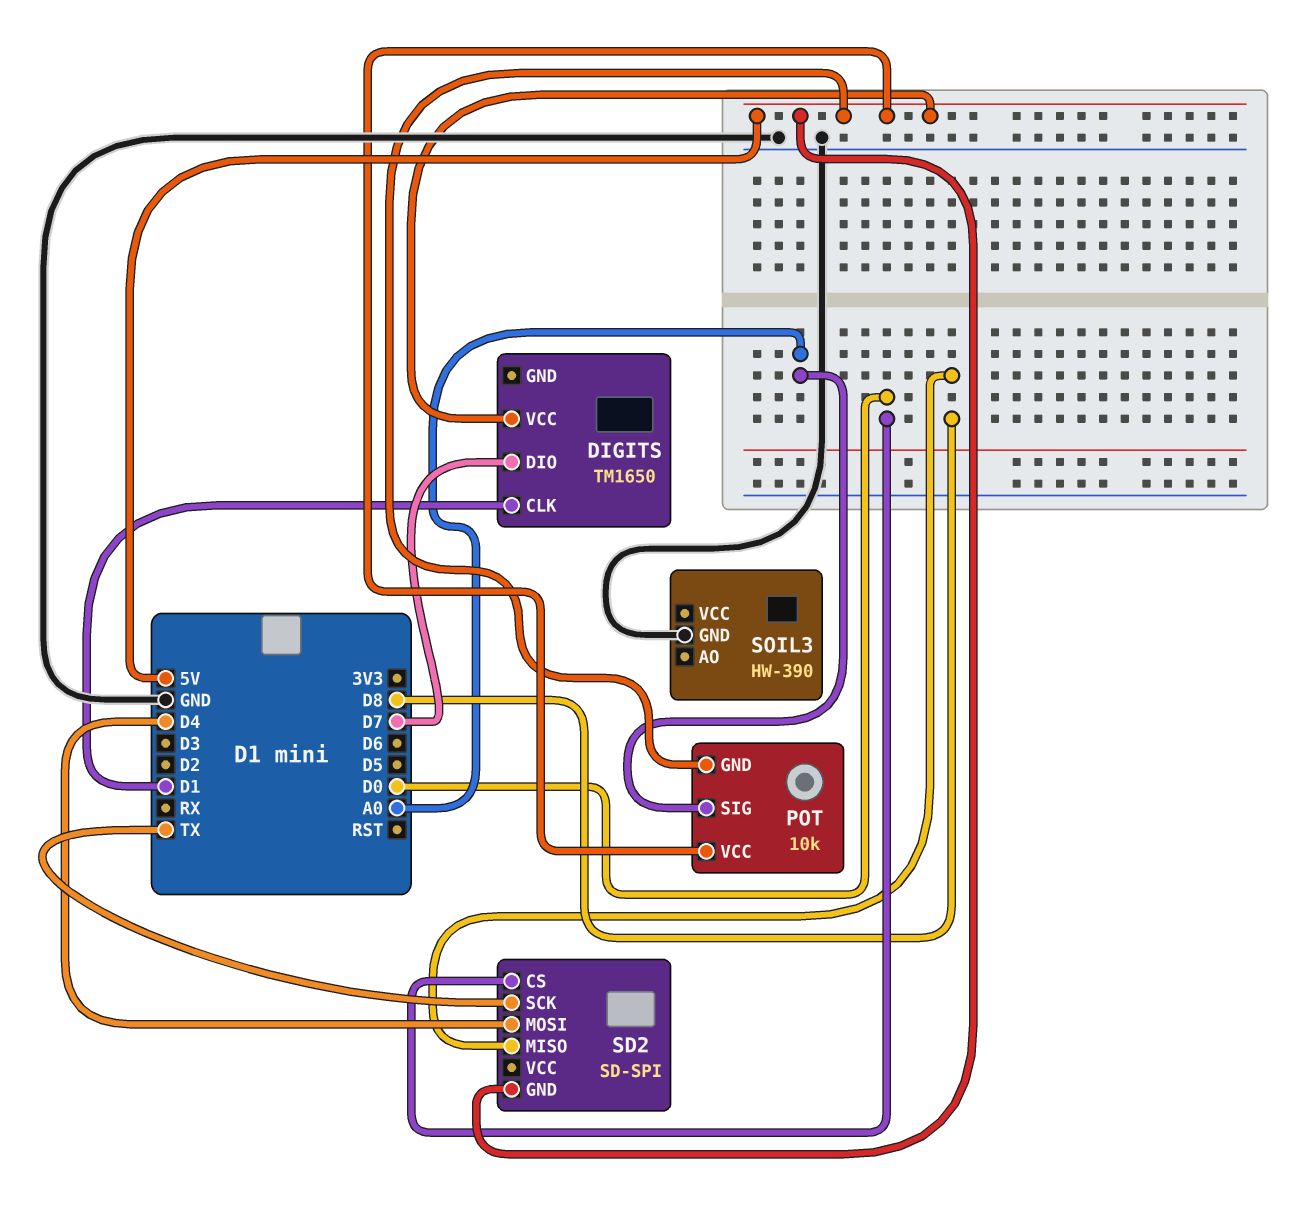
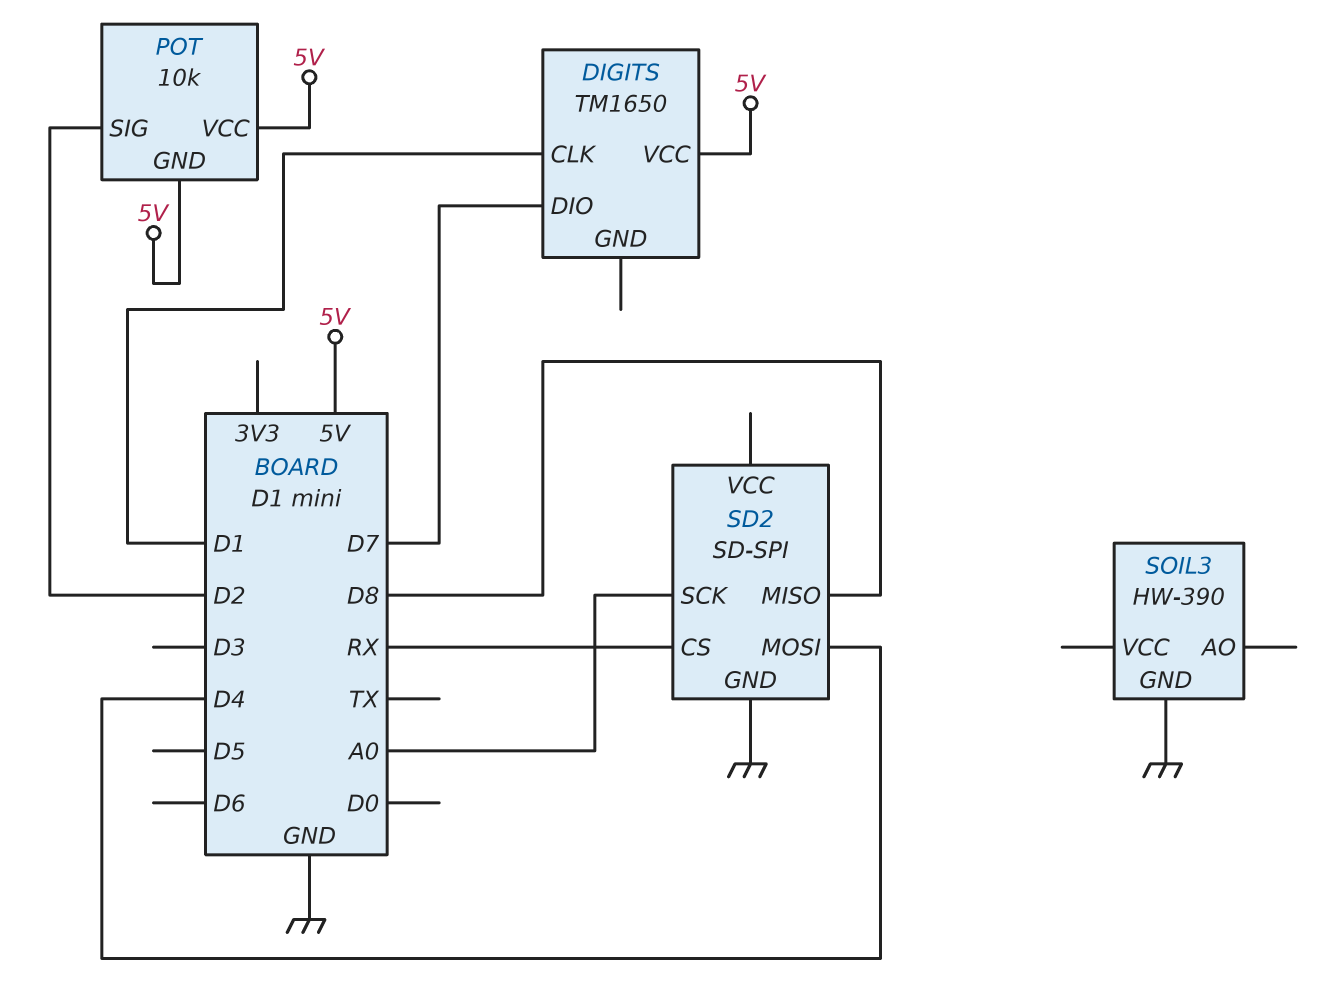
POT pin SIG: A0 -> D2
SD2 pin CS: D0 -> RX
SD2 pin GND: 5V -> GND
SD2 pin SCK: TX -> A0

